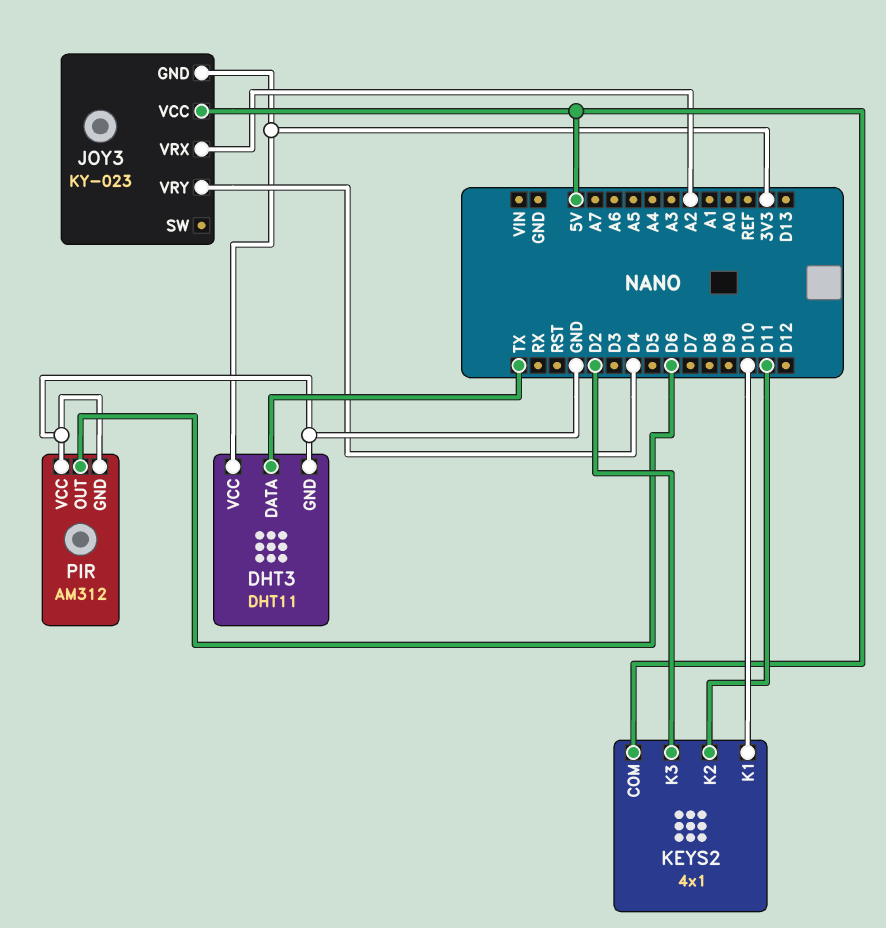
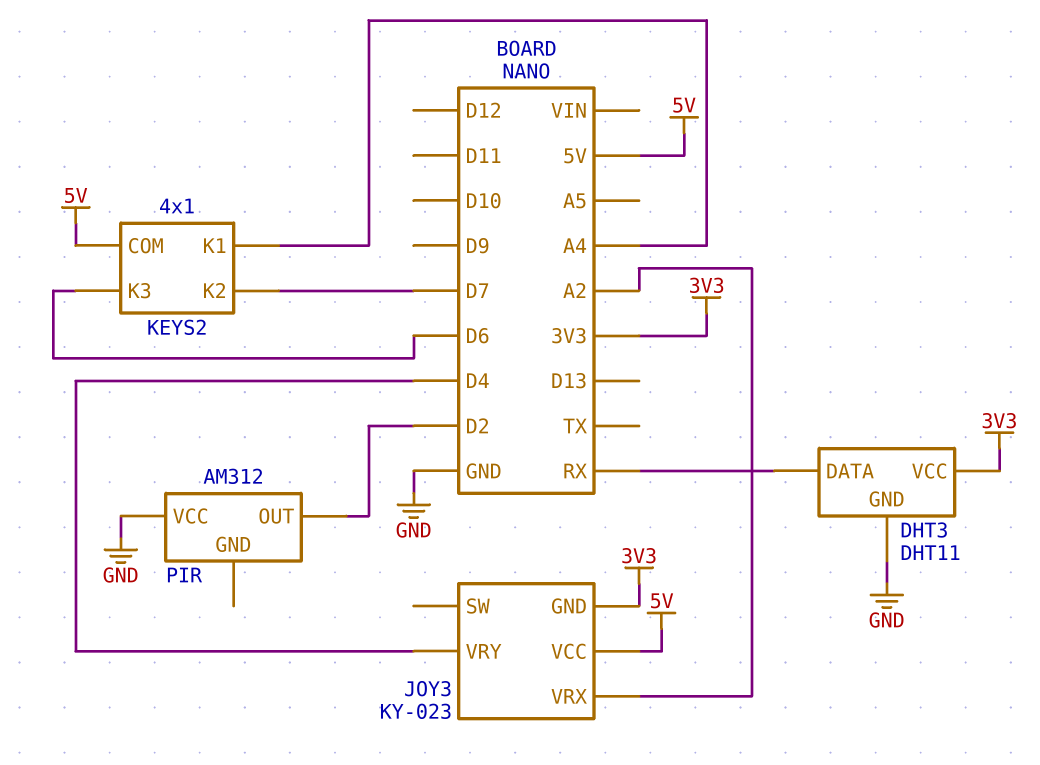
DHT3 pin DATA: TX -> RX
KEYS2 pin K1: D10 -> A4
KEYS2 pin K2: D11 -> D7
KEYS2 pin K3: D2 -> D6
PIR pin GND: GND -> none
PIR pin OUT: D6 -> D2

